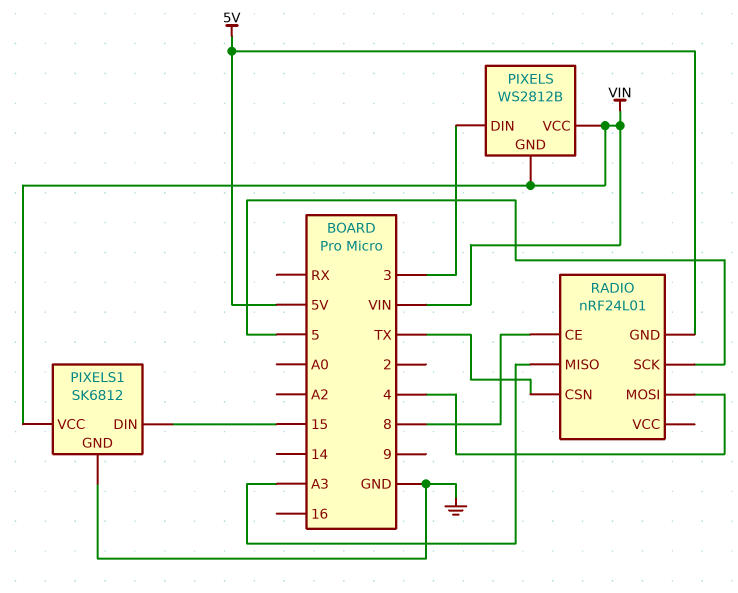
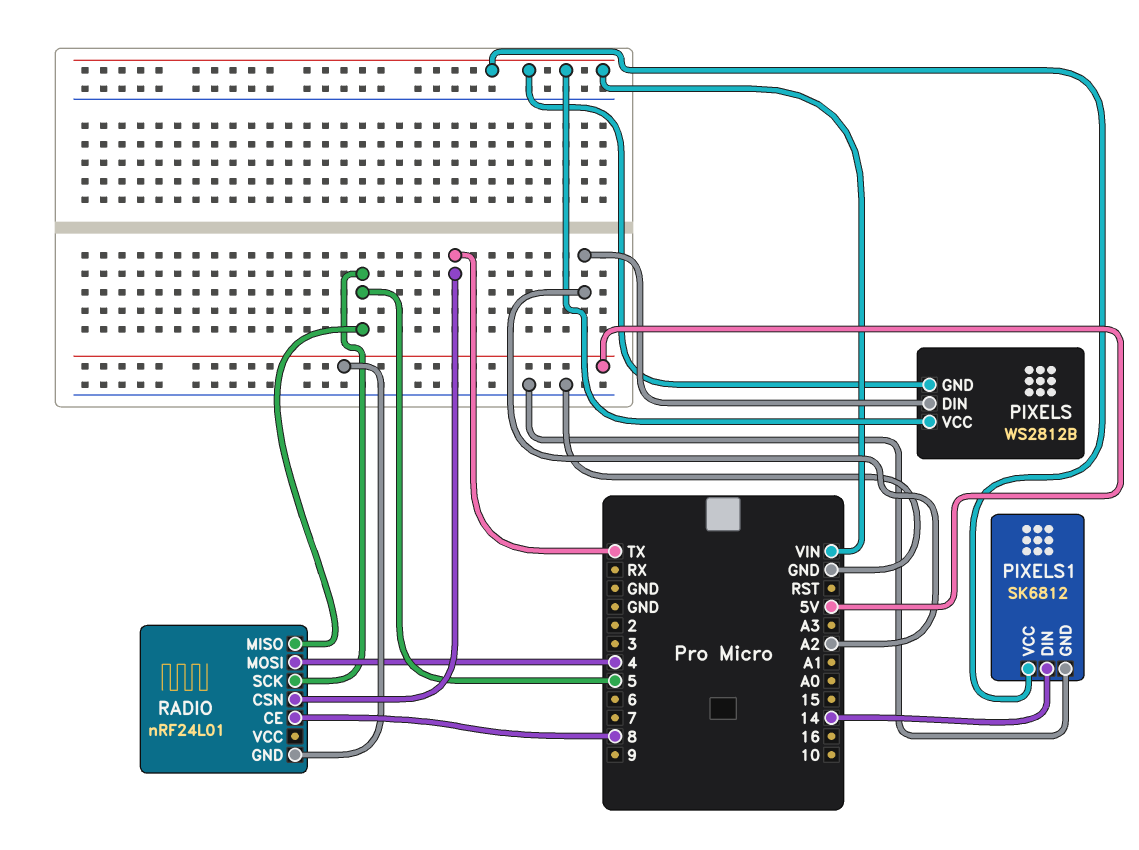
PIXELS pin DIN: 3 -> A2
PIXELS1 pin DIN: 15 -> 14
RADIO pin MISO: A3 -> 5

